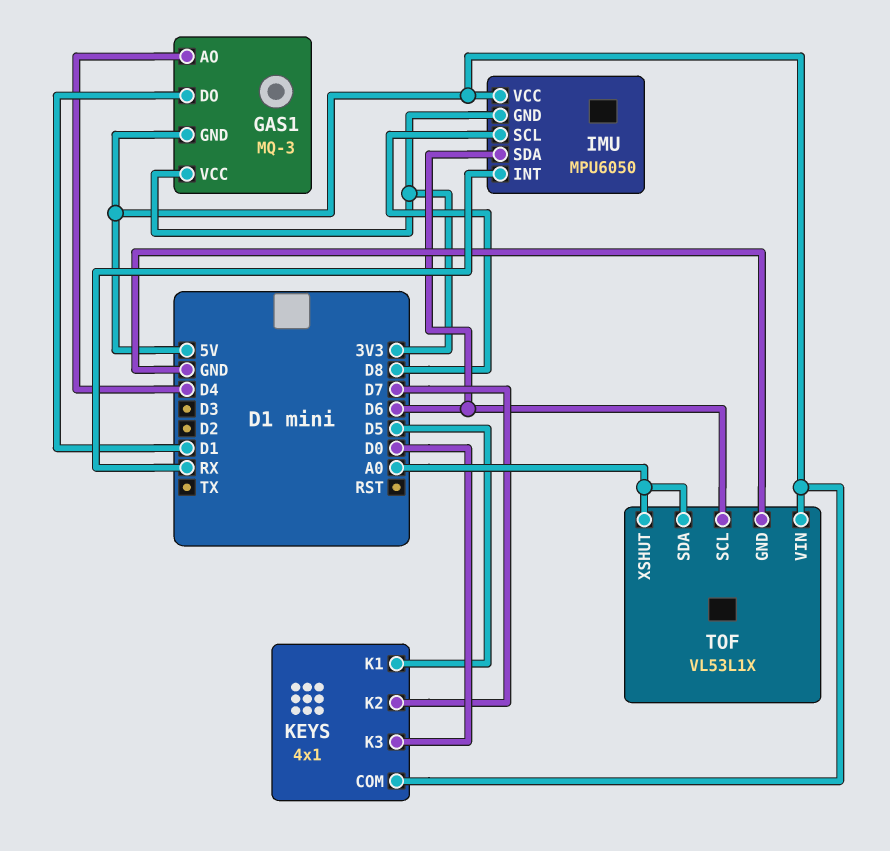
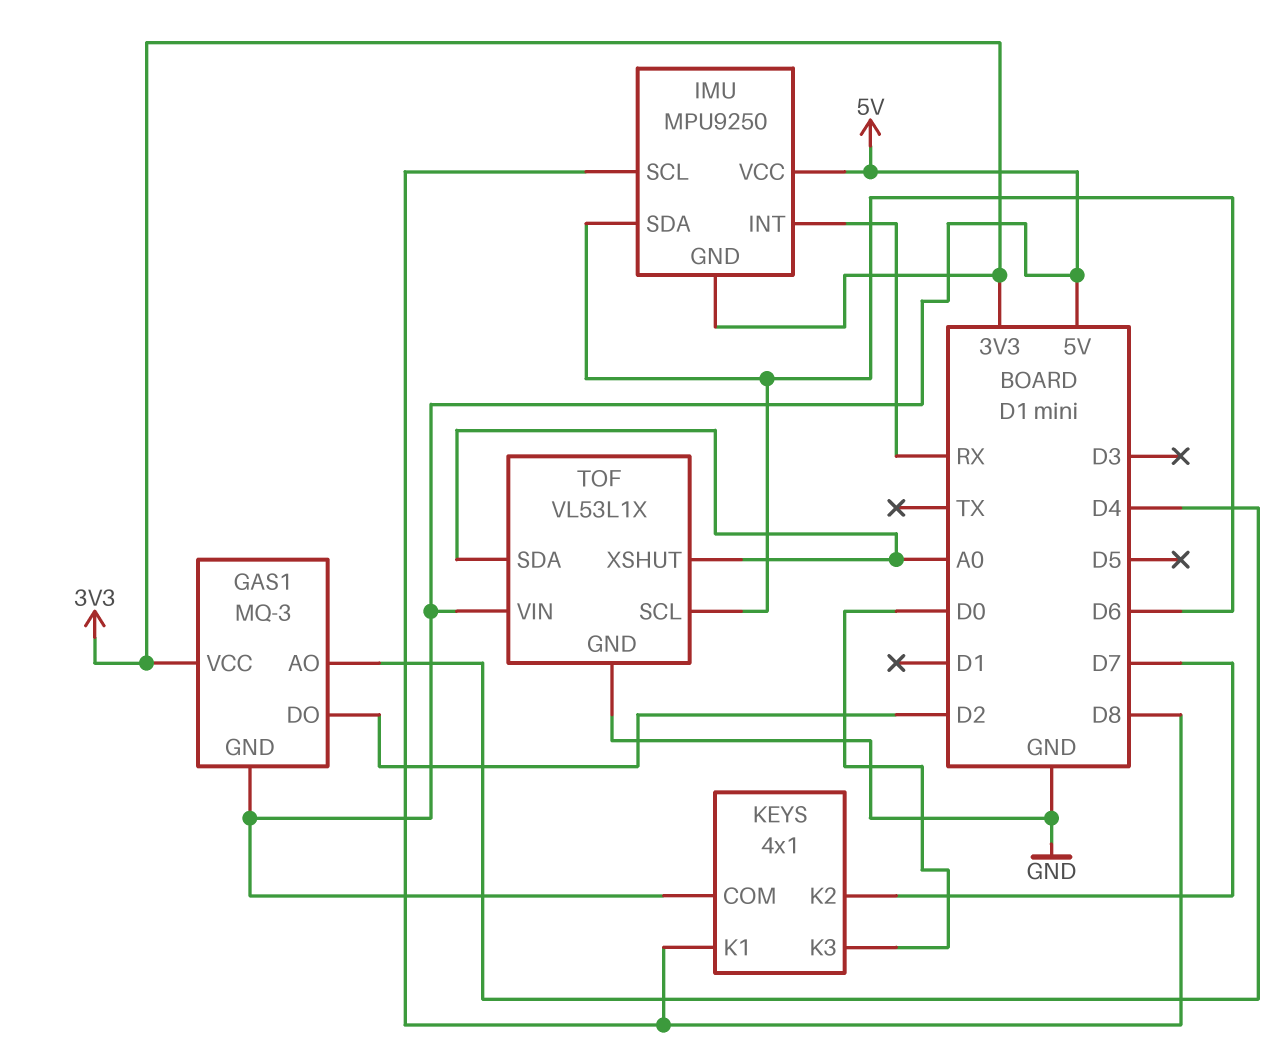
GAS1 pin DO: D1 -> D2
IMU: MPU6050 -> MPU9250
KEYS pin K1: D5 -> D8

